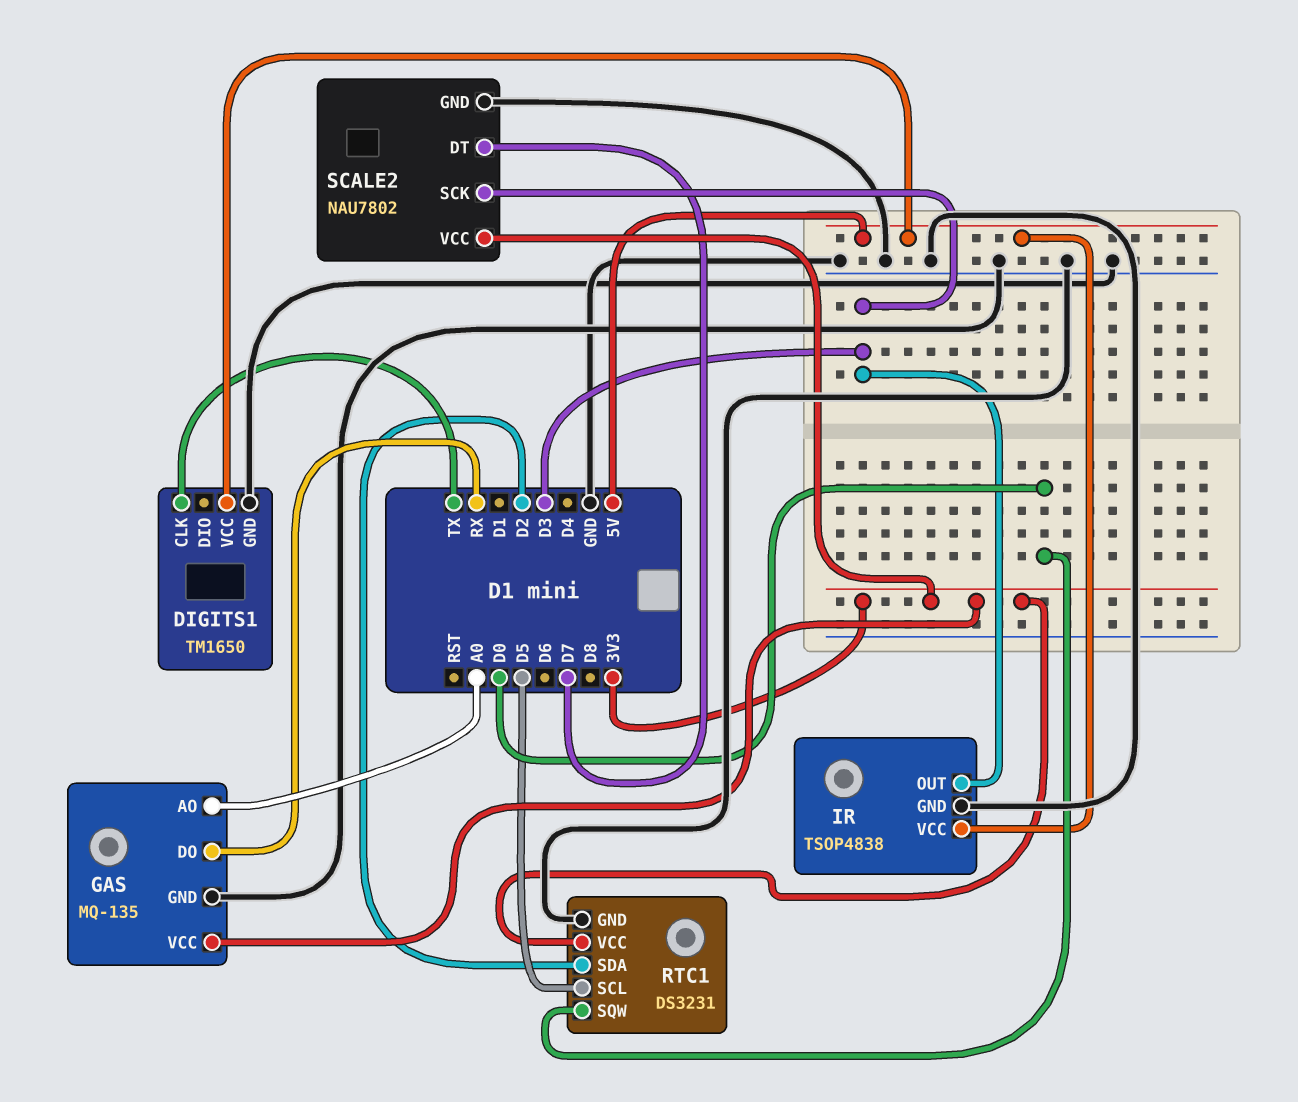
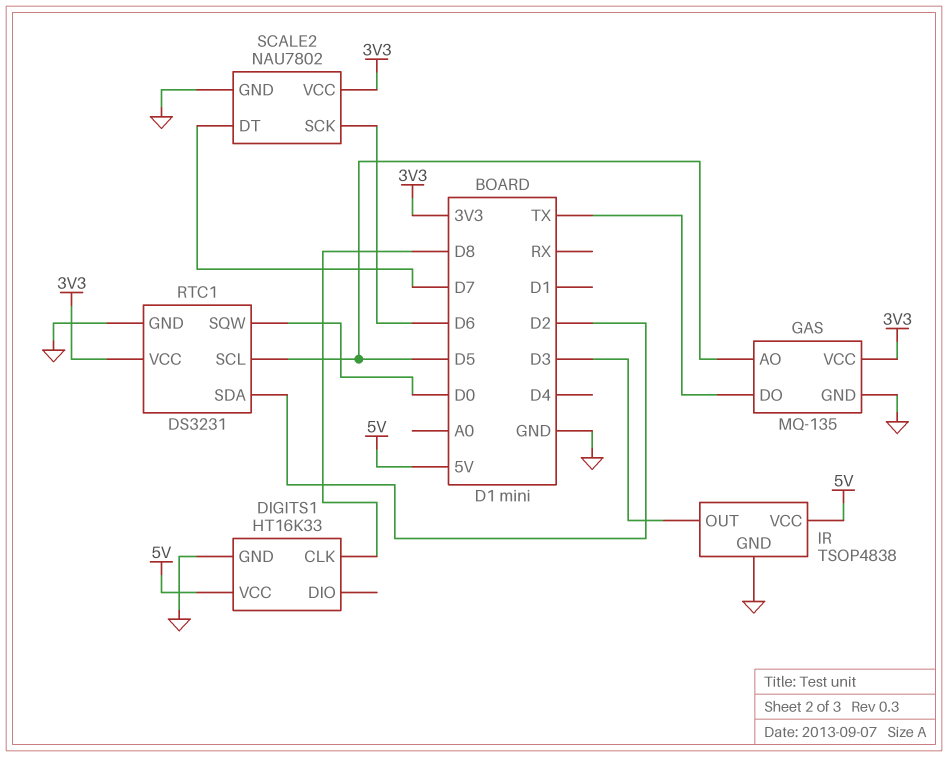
DIGITS1: TM1650 -> HT16K33
DIGITS1 pin CLK: TX -> D8
GAS pin AO: A0 -> D5
GAS pin DO: RX -> TX
SCALE2 pin SCK: D3 -> D6

